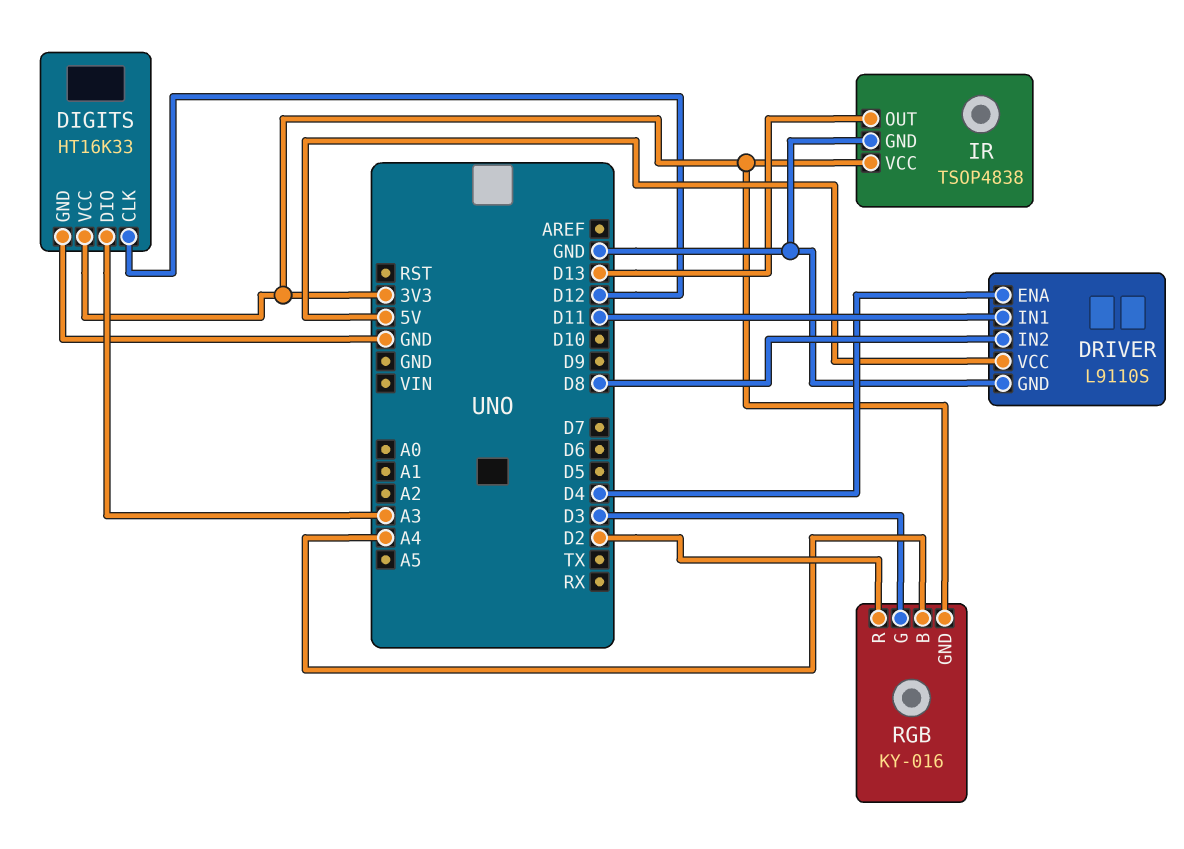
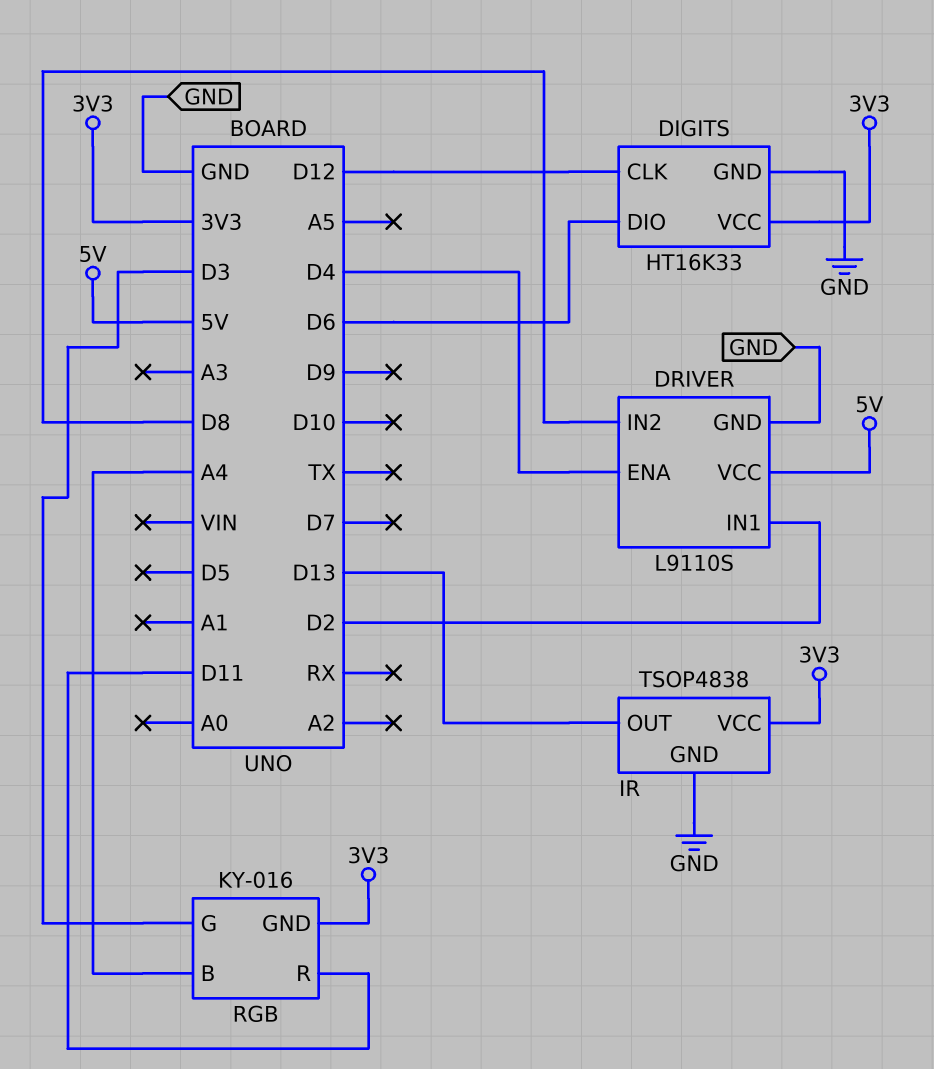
DIGITS pin DIO: A3 -> D6
DRIVER pin IN1: D11 -> D2
RGB pin R: D2 -> D11

